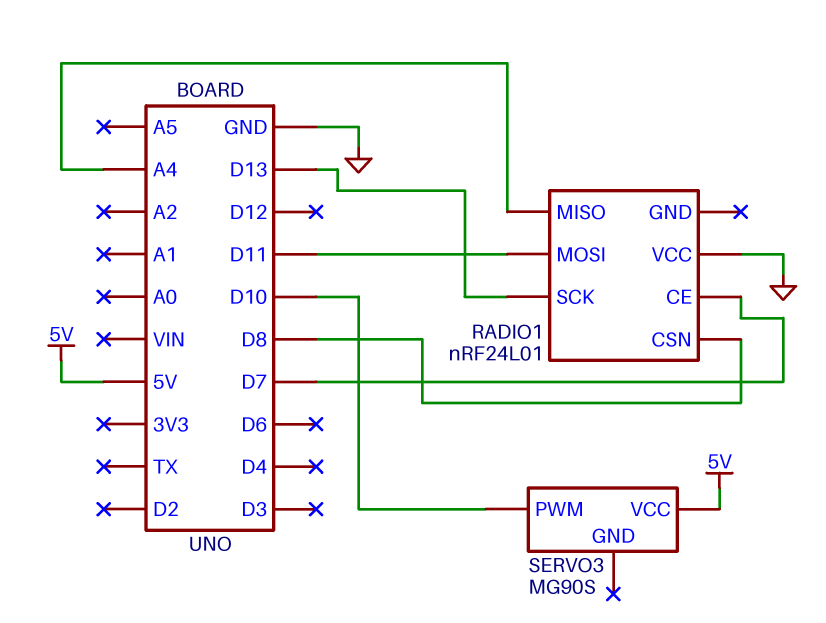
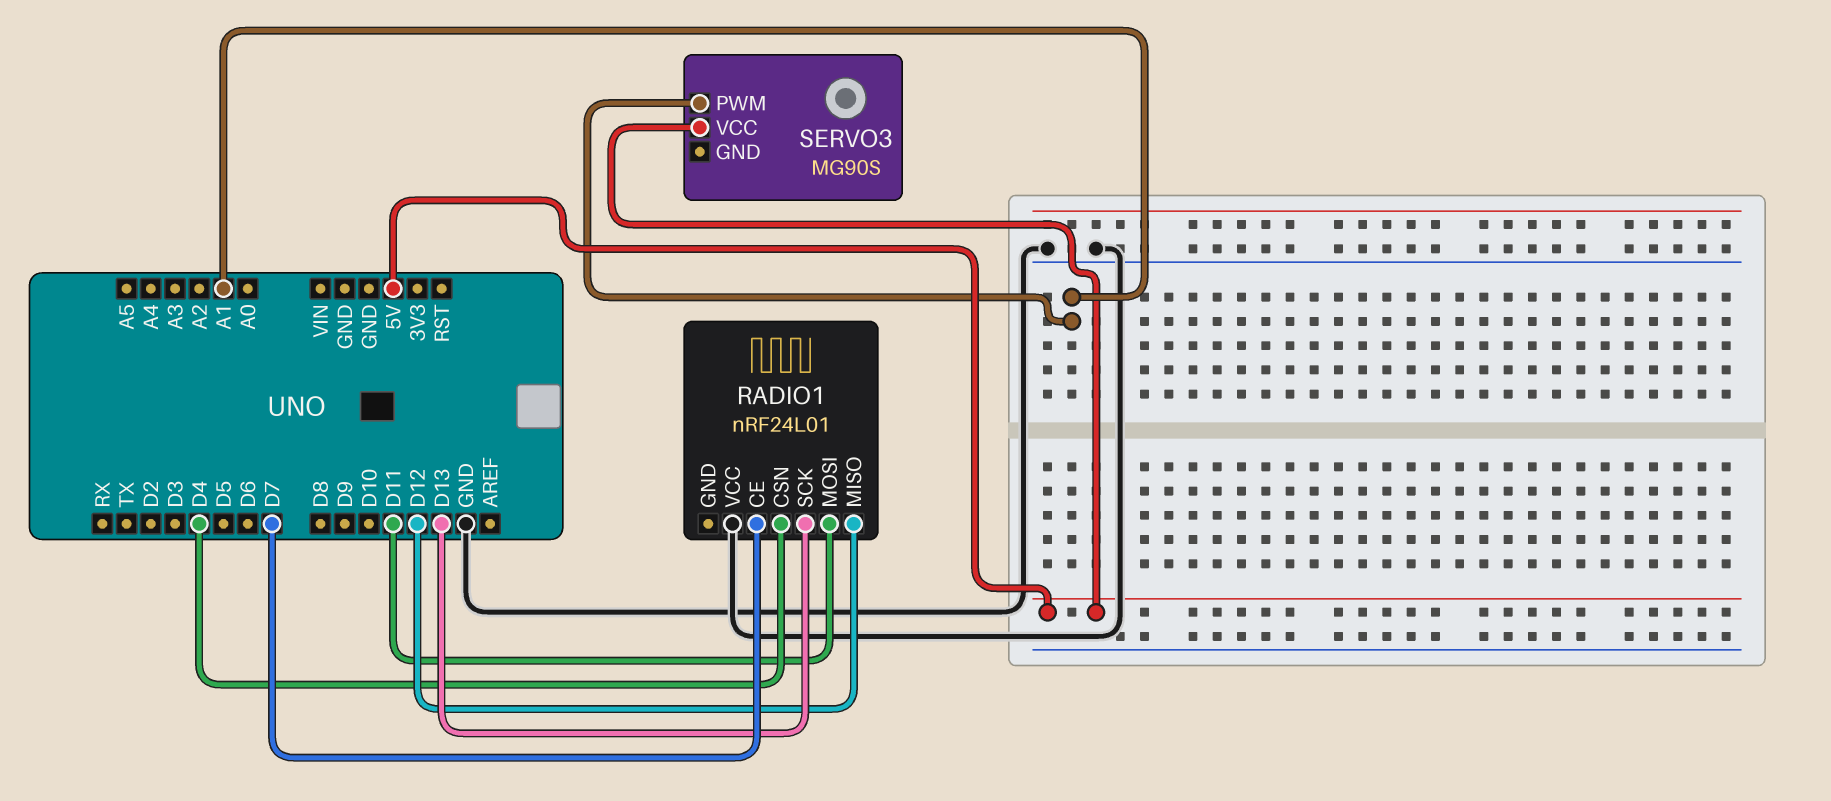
RADIO1 pin CSN: D8 -> D4
RADIO1 pin MISO: A4 -> D12
SERVO3 pin PWM: D10 -> A1

